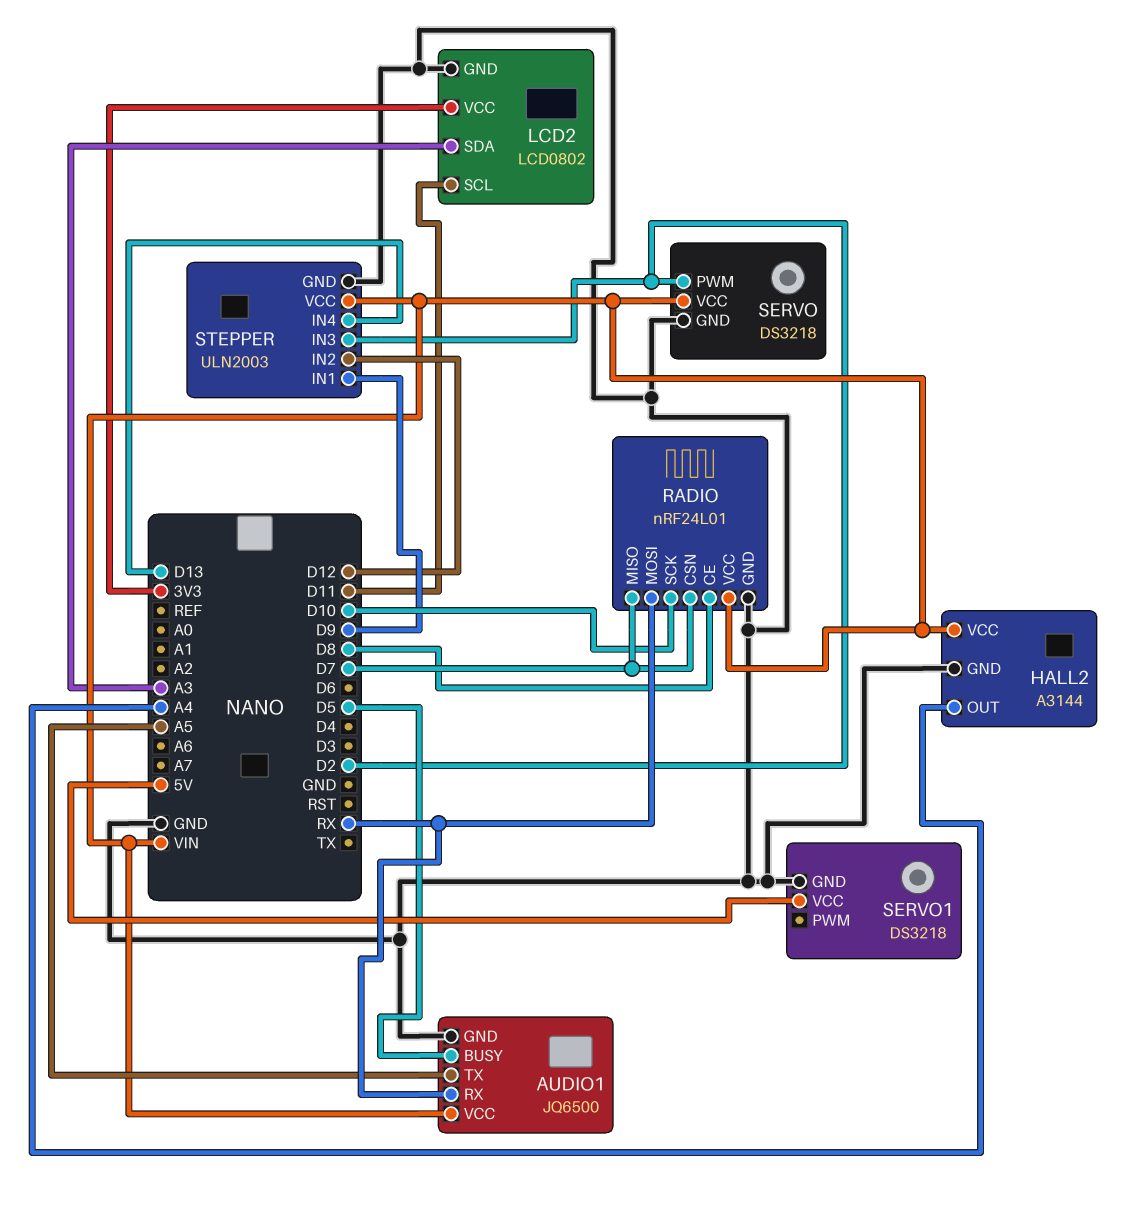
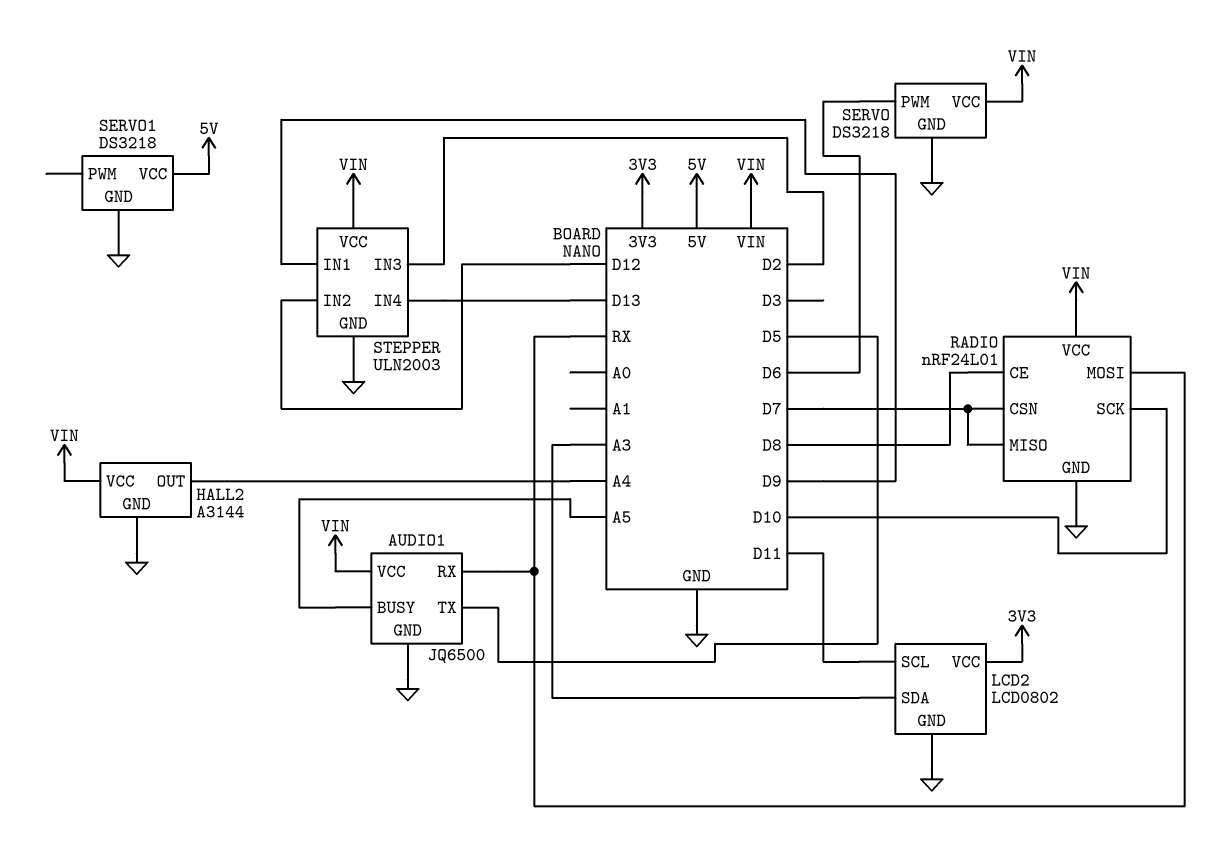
AUDIO1 pin BUSY: D5 -> A5
AUDIO1 pin TX: A5 -> D5
SERVO pin PWM: D2 -> D6

